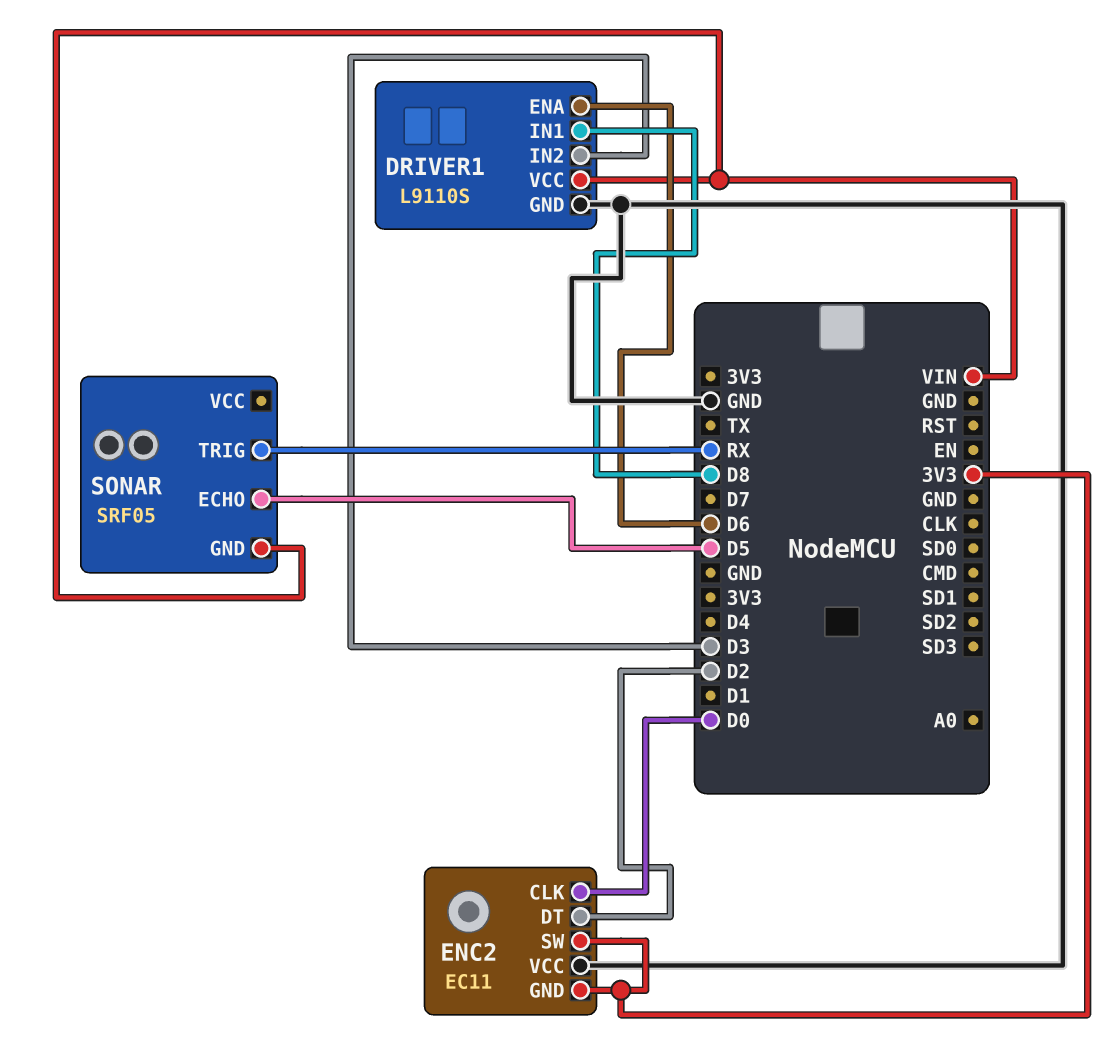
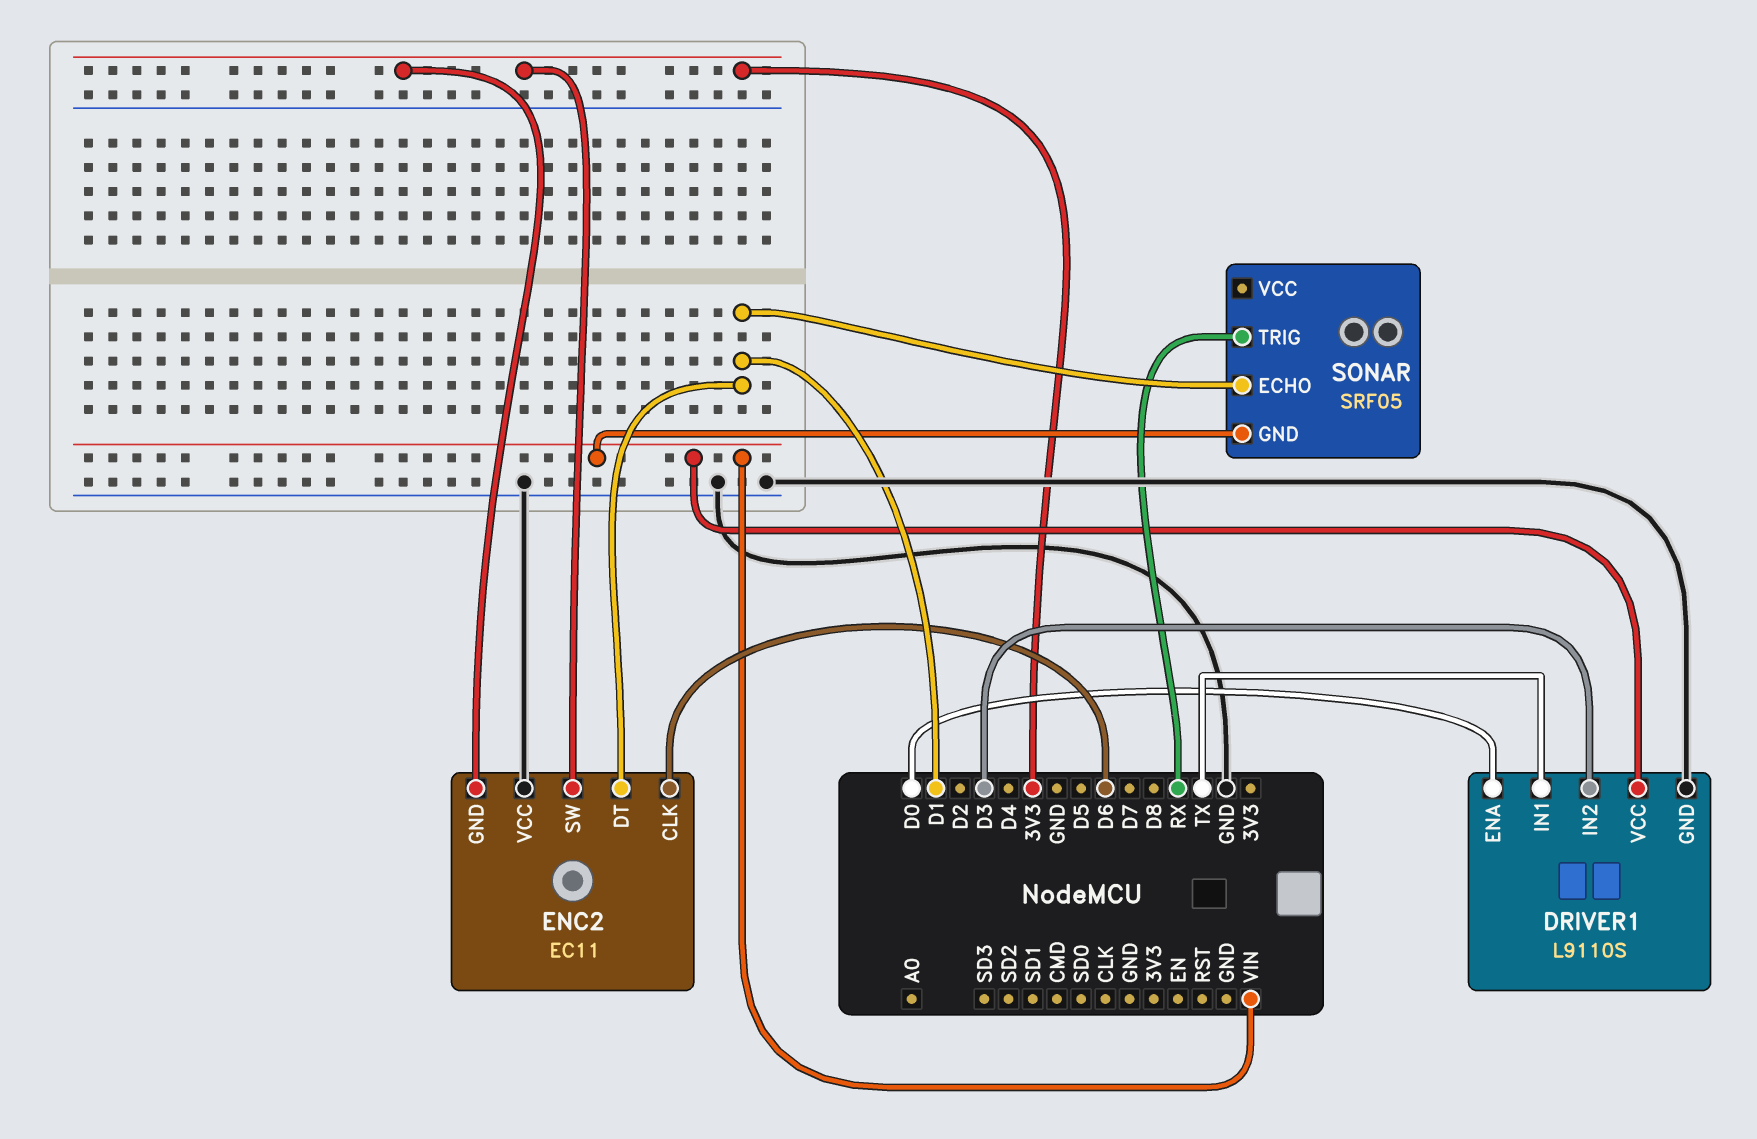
DRIVER1 pin ENA: D6 -> D0
DRIVER1 pin IN1: D8 -> TX
ENC2 pin CLK: D0 -> D6
ENC2 pin DT: D2 -> D1
SONAR pin ECHO: D5 -> D1

